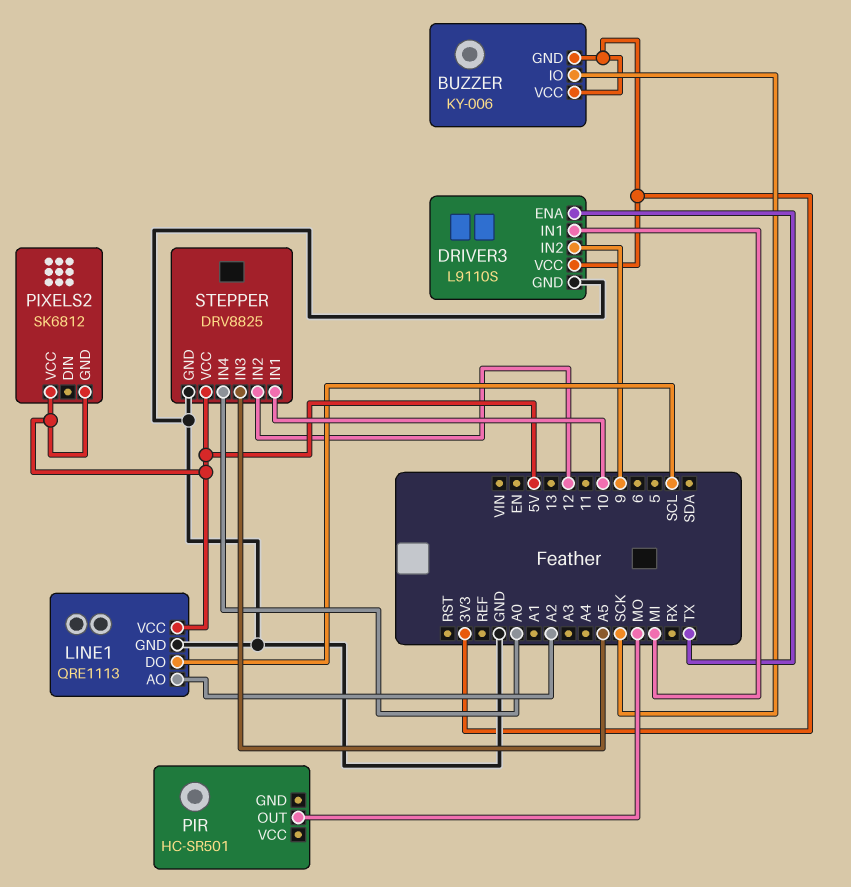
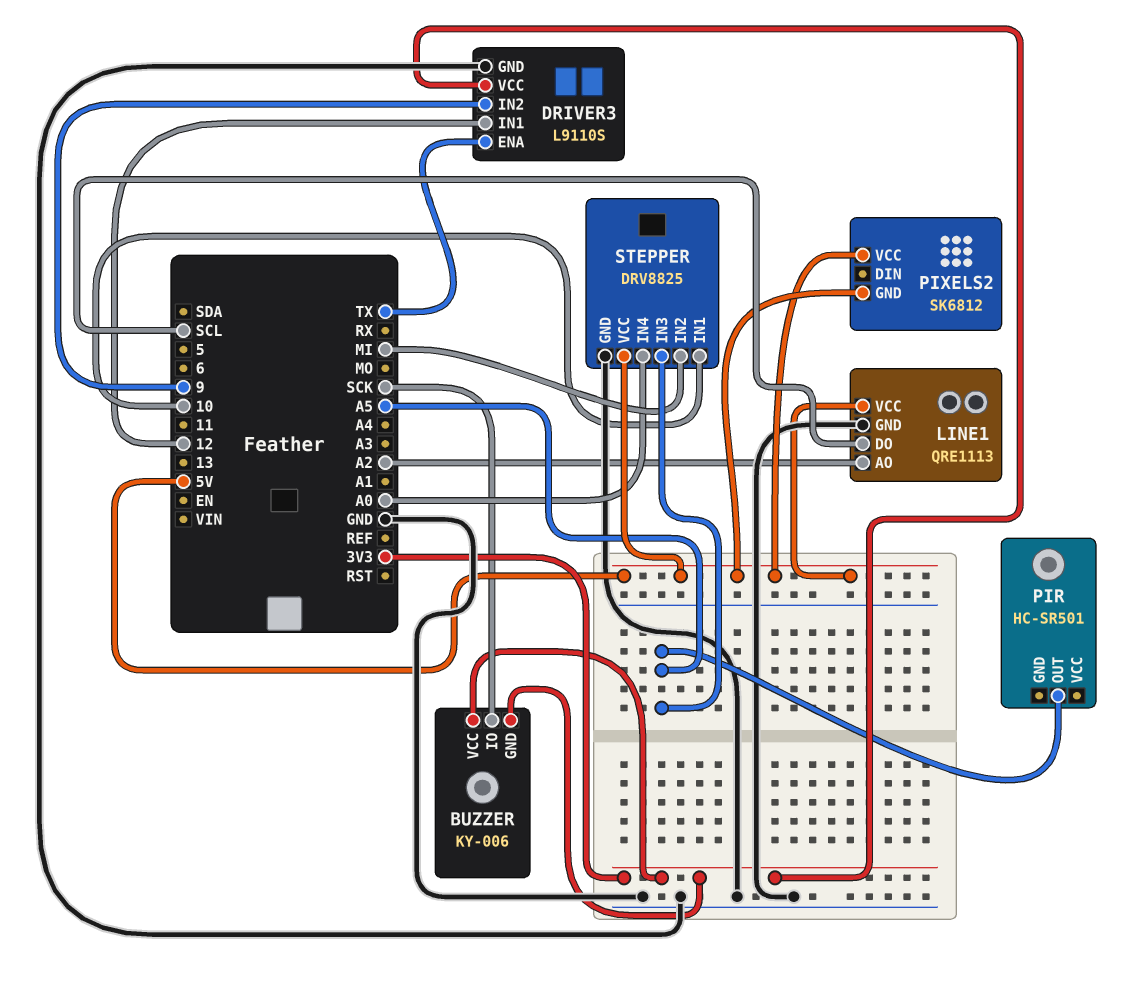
DRIVER3 pin IN1: MI -> 12
PIR pin OUT: MO -> A5
STEPPER pin IN2: 12 -> MI

